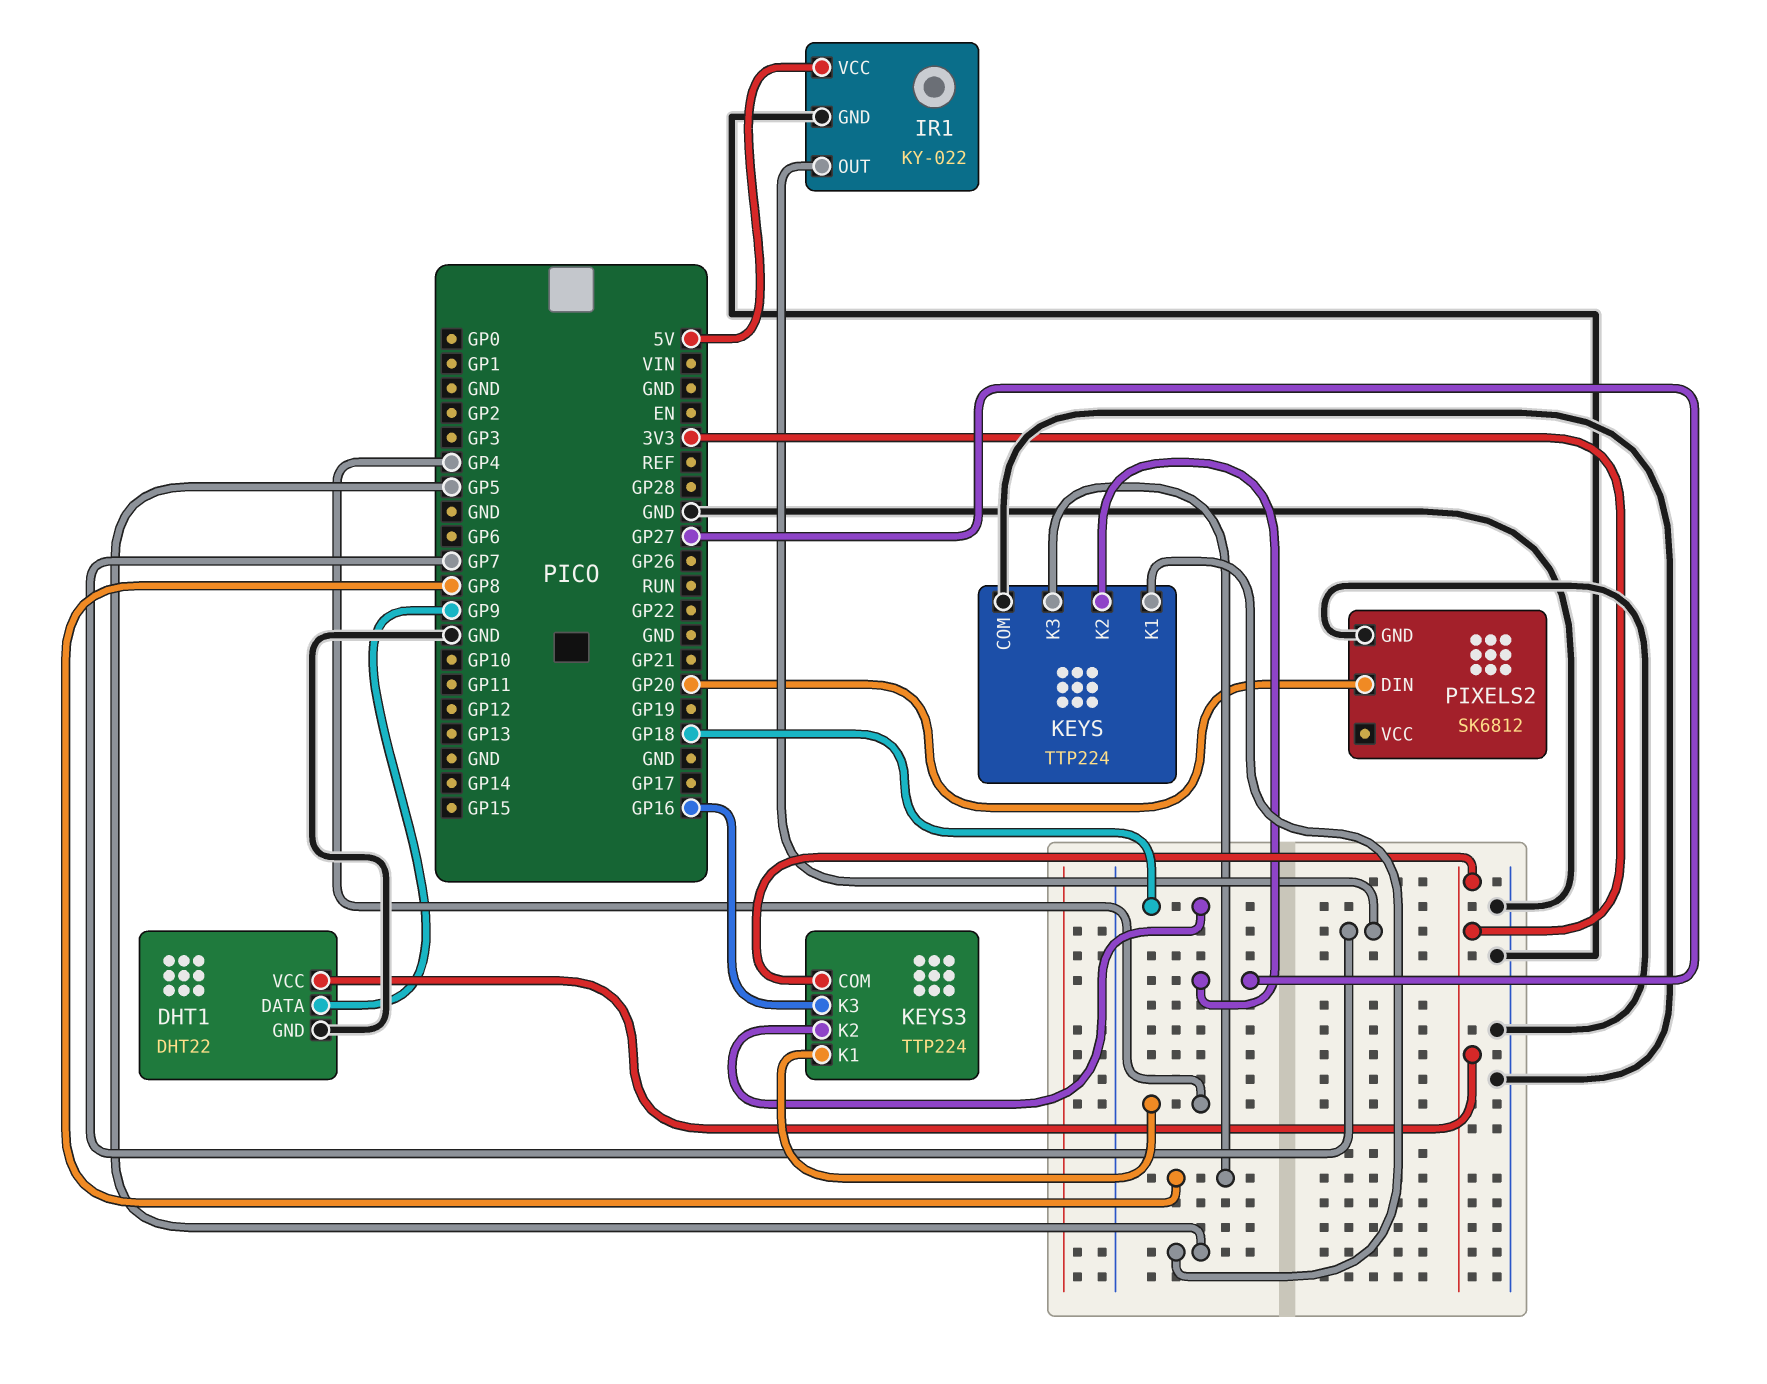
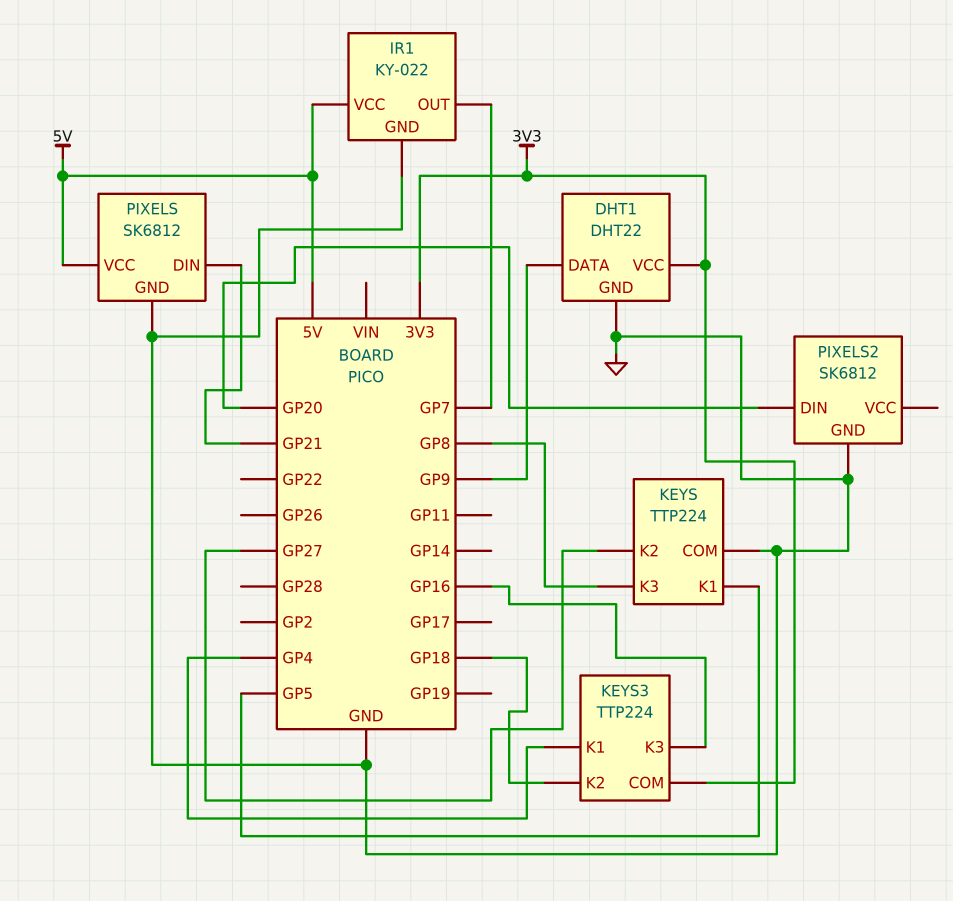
PIXELS: none -> SK6812
PIXELS pin DIN: none -> GP21
PIXELS pin GND: none -> GND
PIXELS pin VCC: none -> 5V

